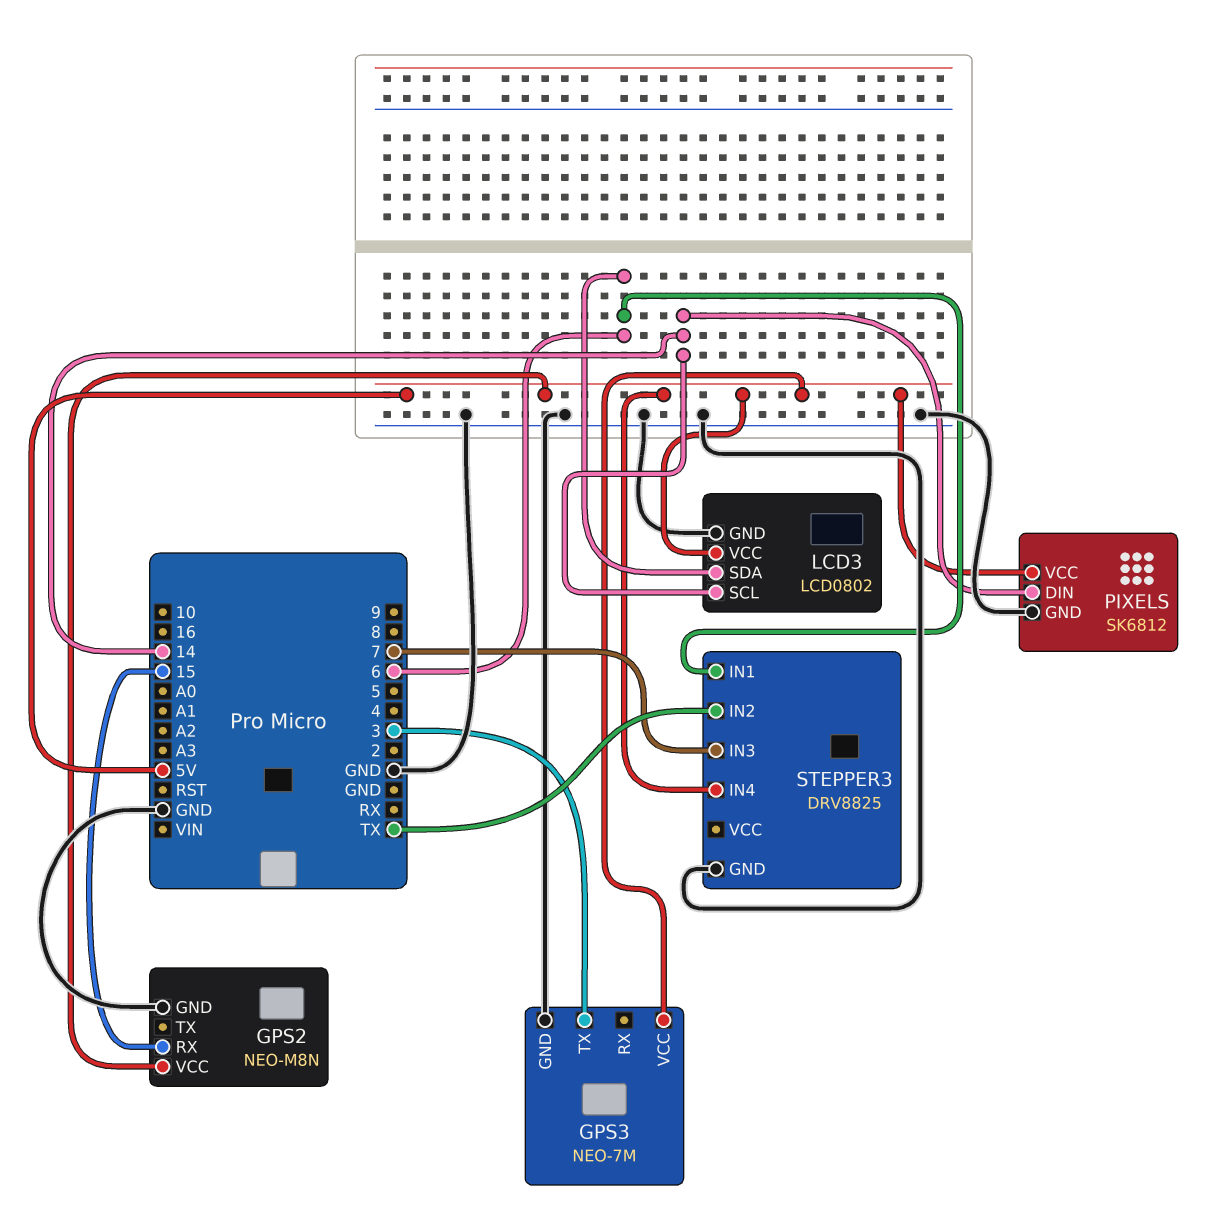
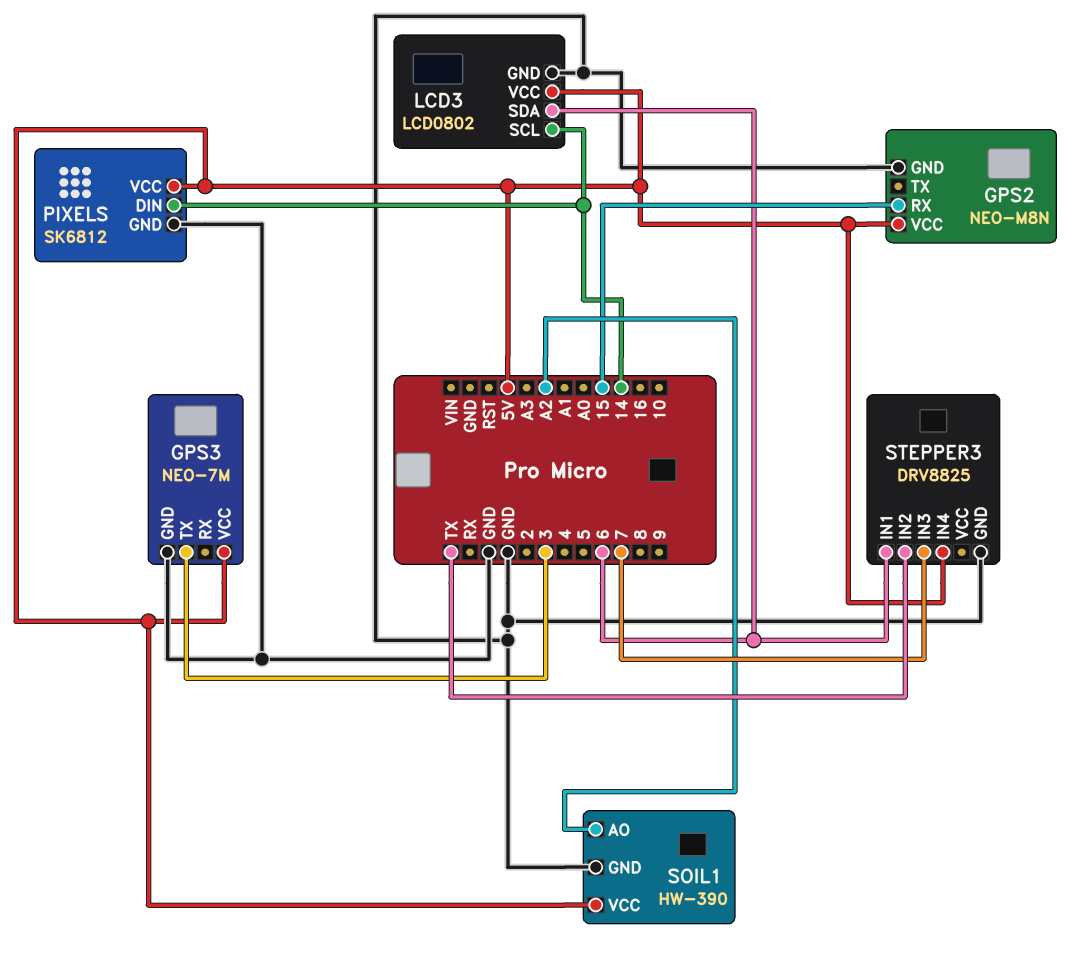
SOIL1: none -> HW-390
SOIL1 pin AO: none -> A2
SOIL1 pin GND: none -> GND
SOIL1 pin VCC: none -> 5V

